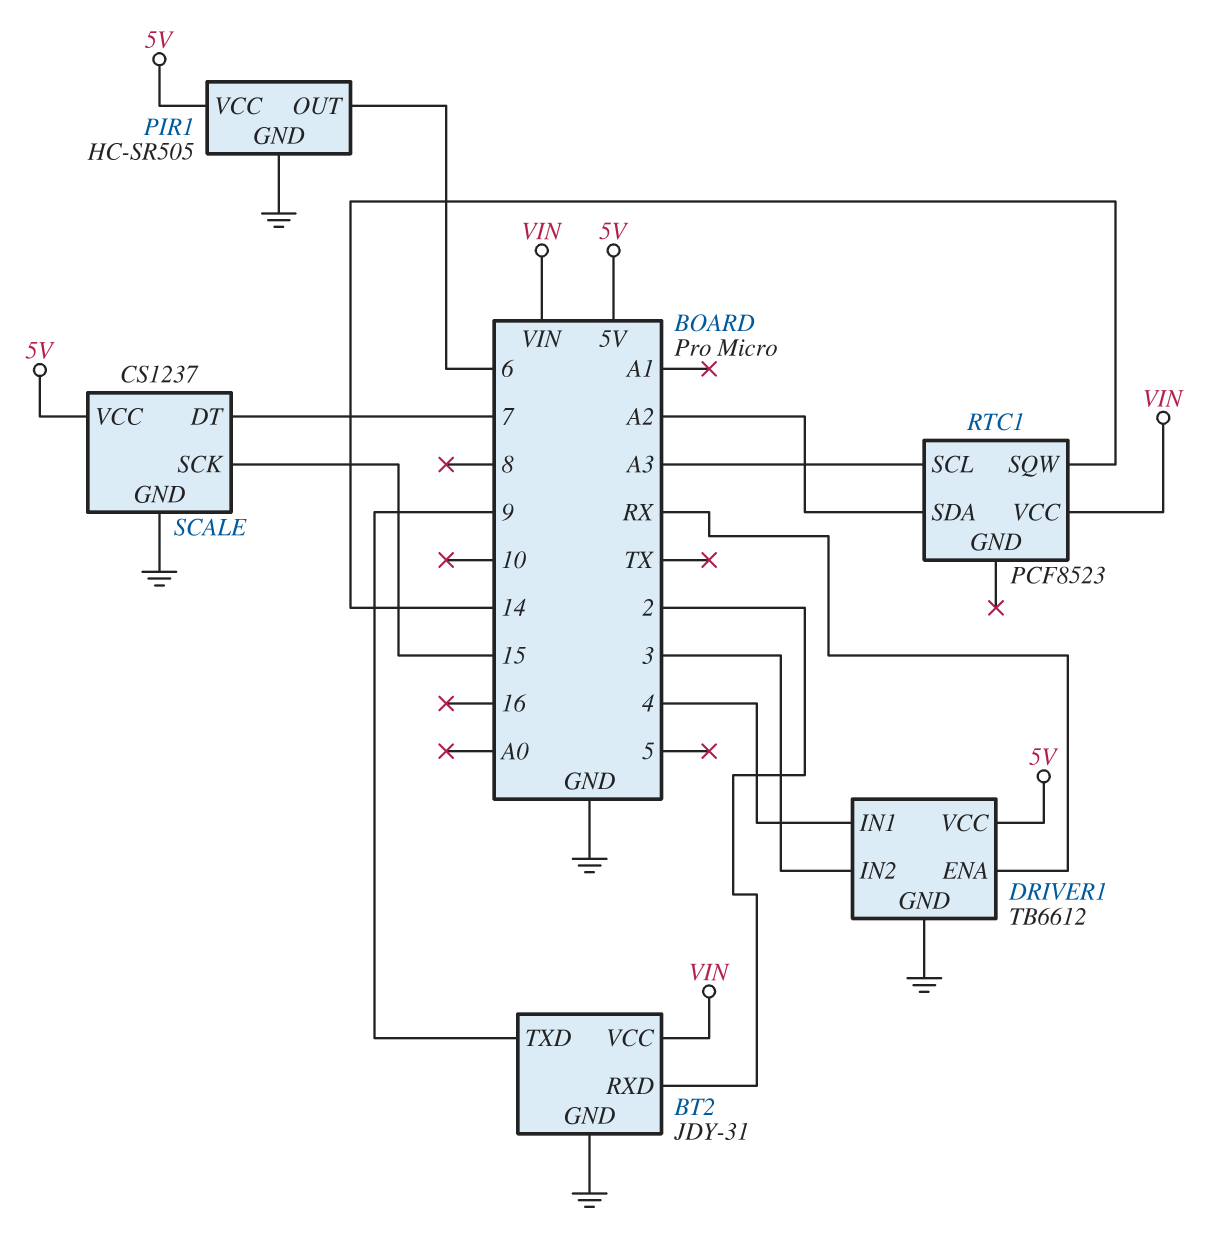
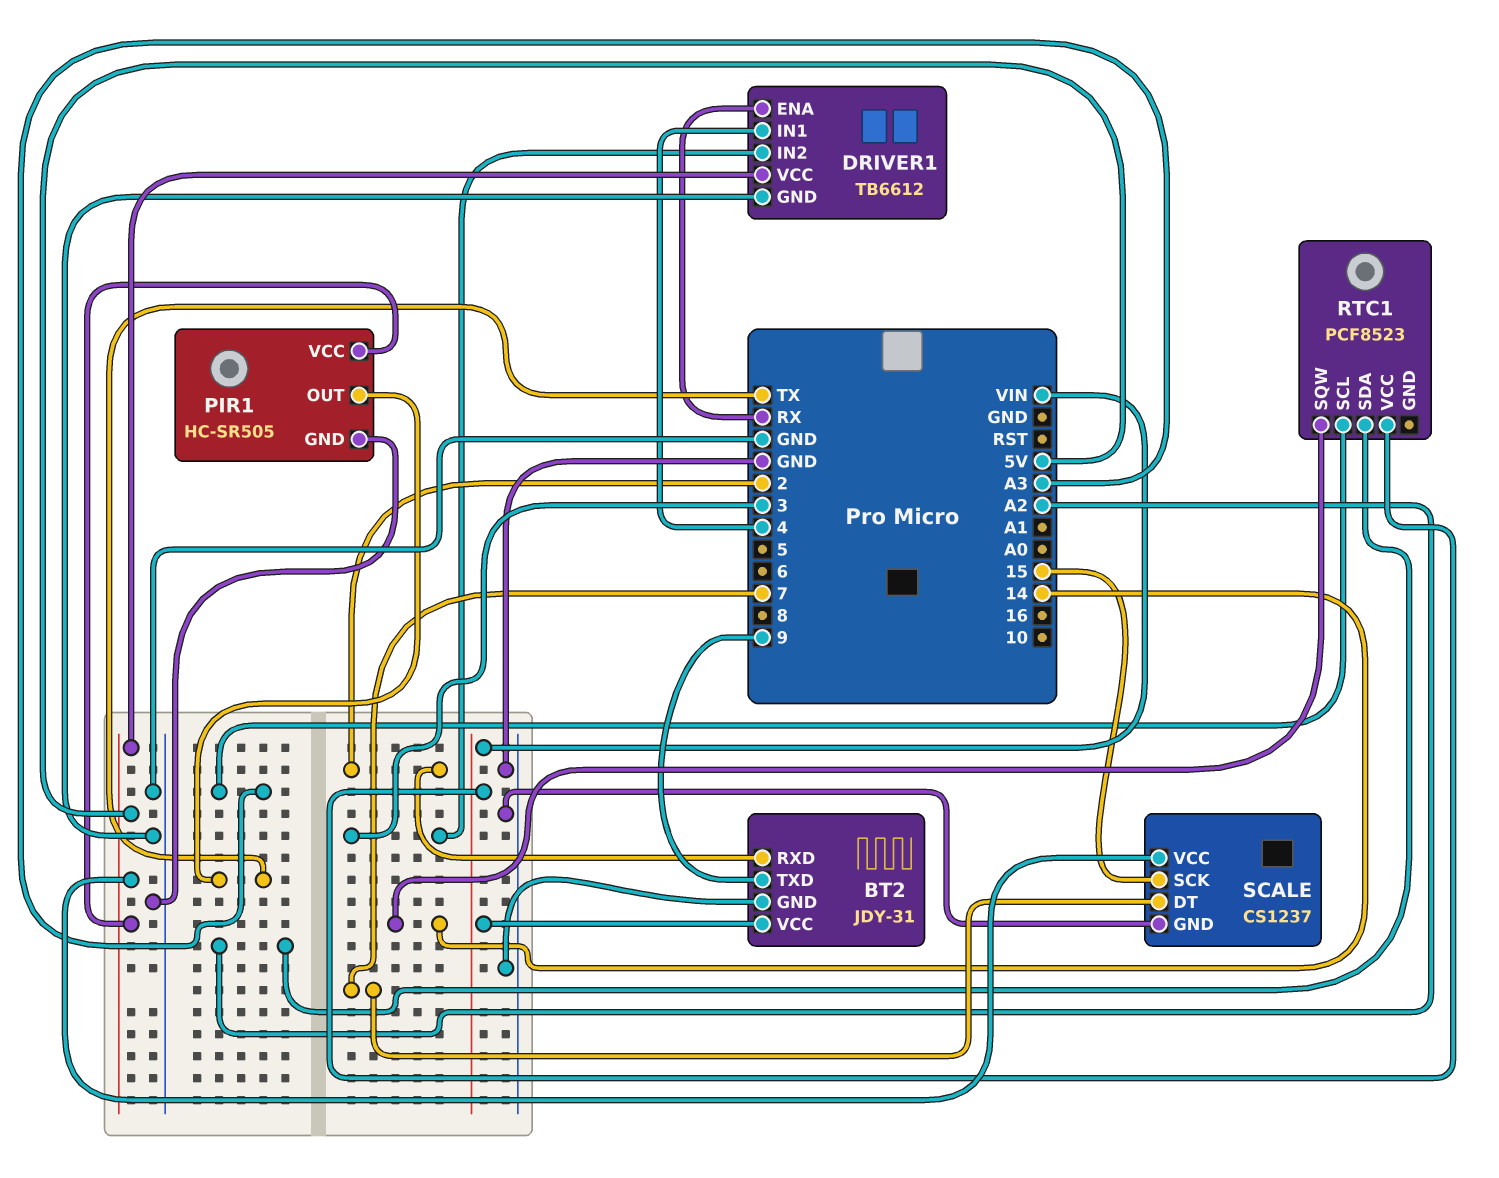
PIR1 pin OUT: 6 -> TX

